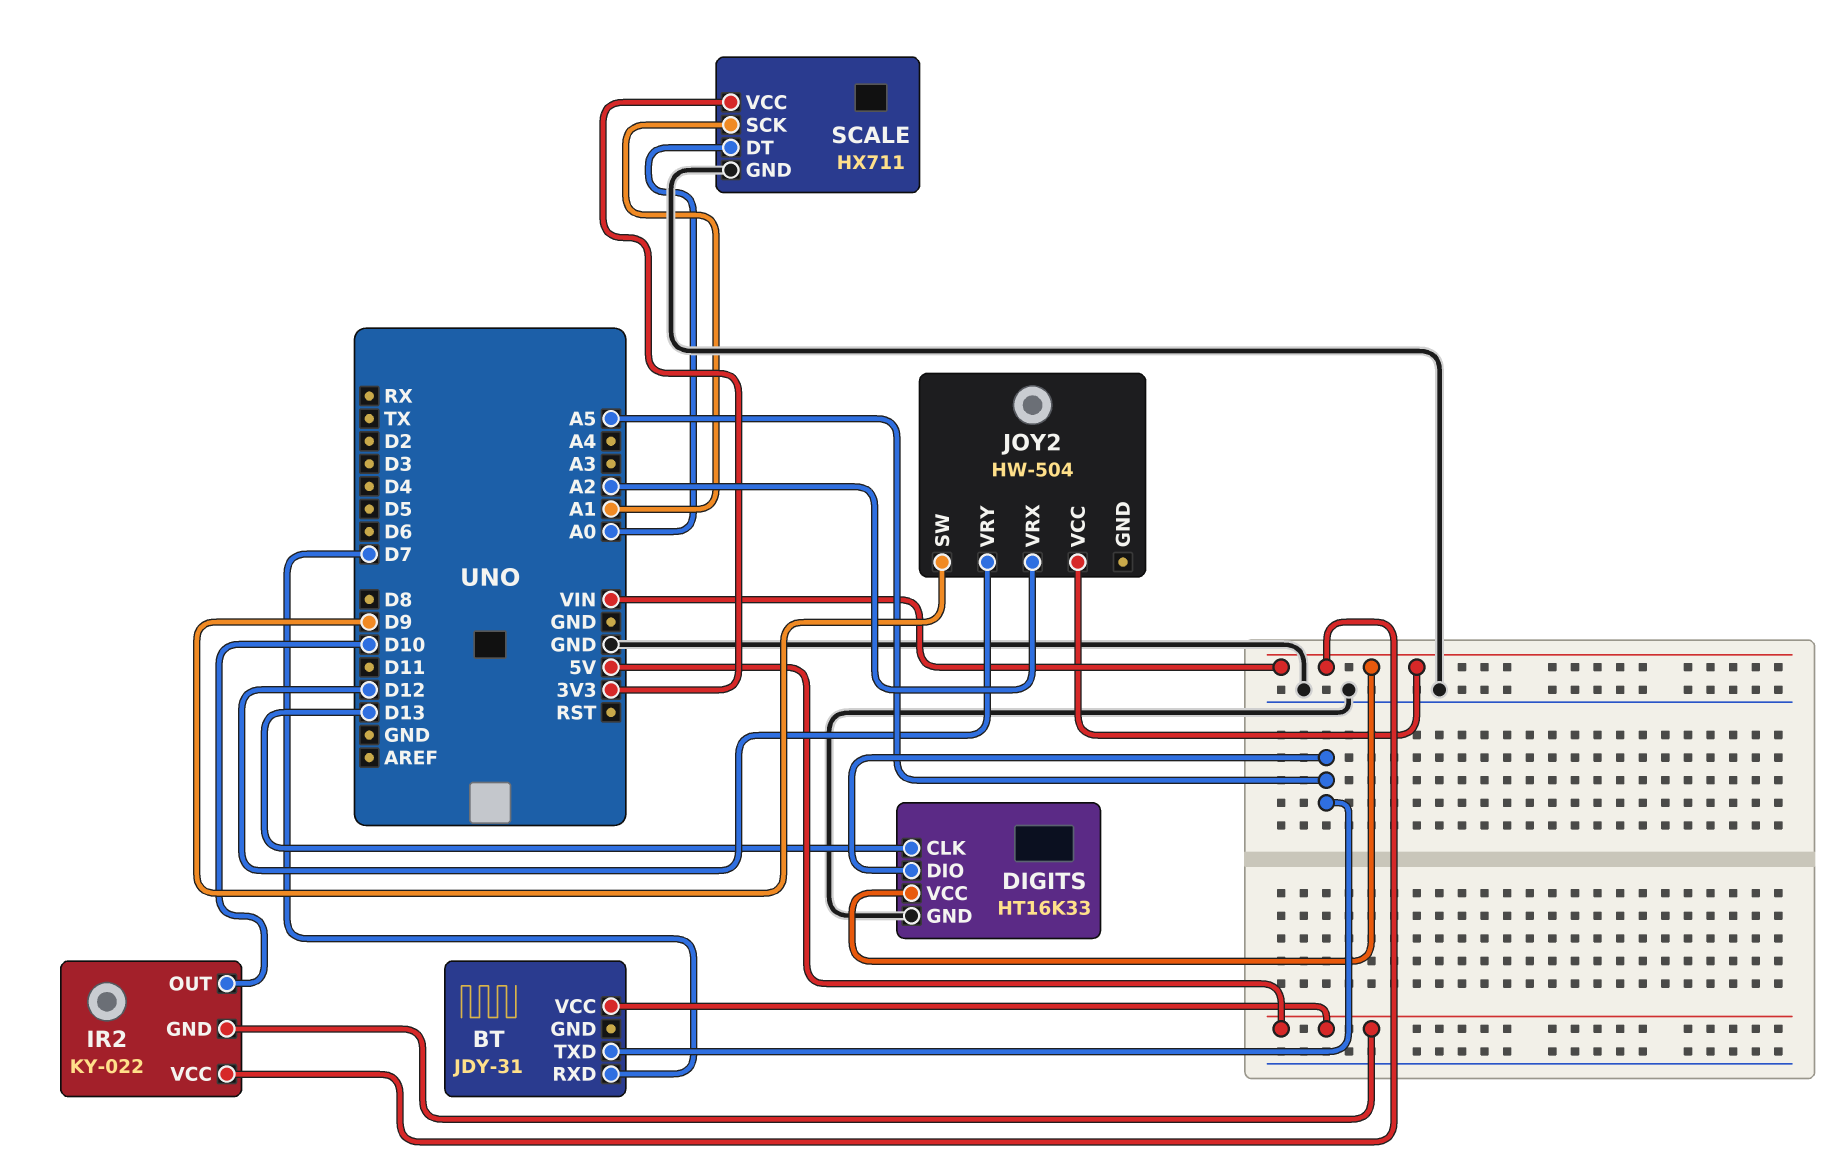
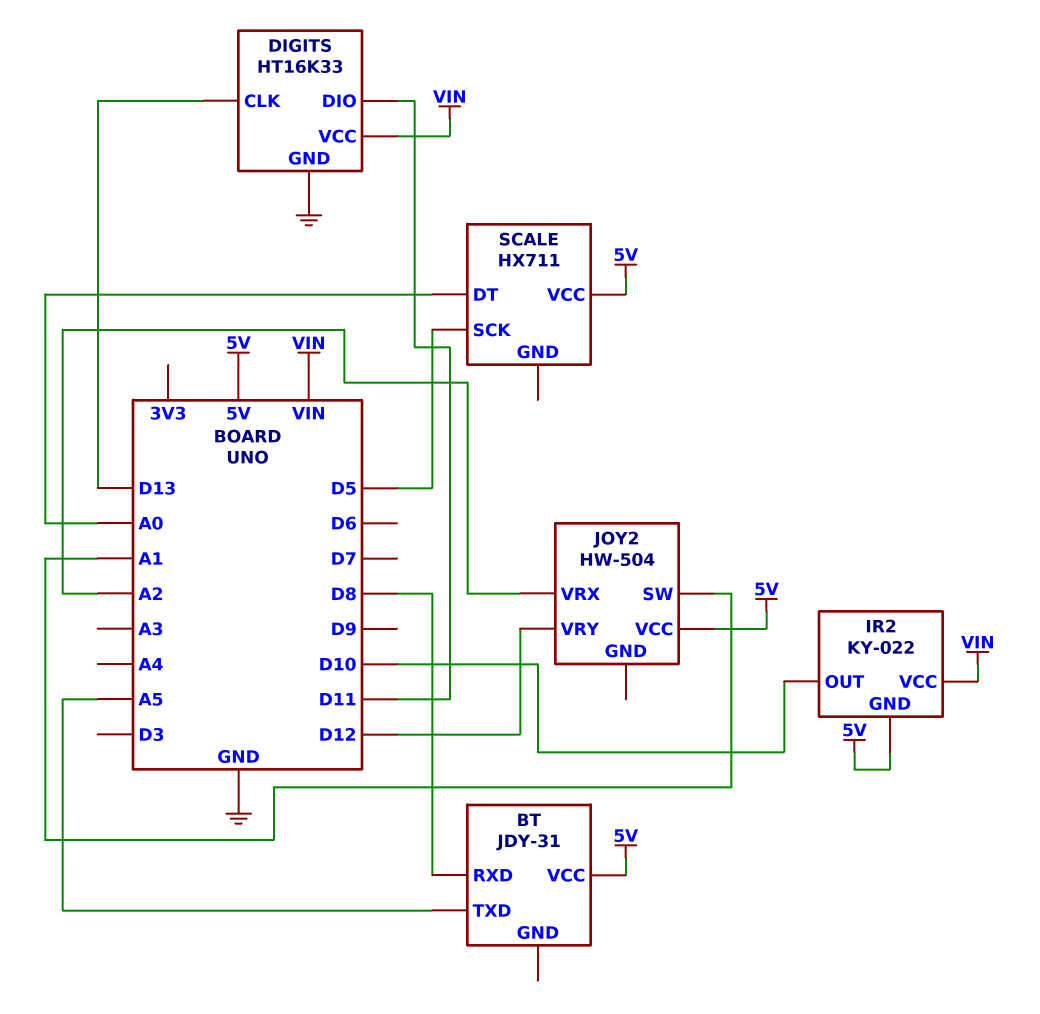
BT pin RXD: D7 -> D8
DIGITS pin DIO: A5 -> D11
JOY2 pin SW: D9 -> A1
JOY2 pin VCC: VIN -> 5V
SCALE pin GND: GND -> none
SCALE pin SCK: A1 -> D5
SCALE pin VCC: 3V3 -> 5V

